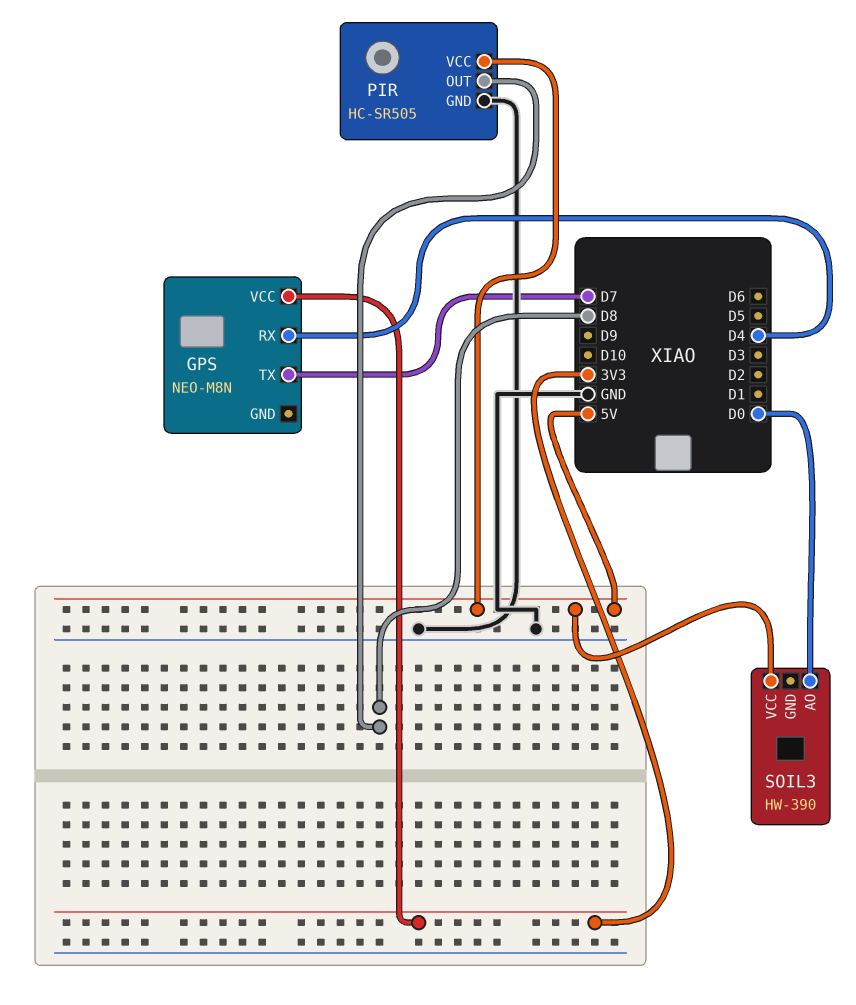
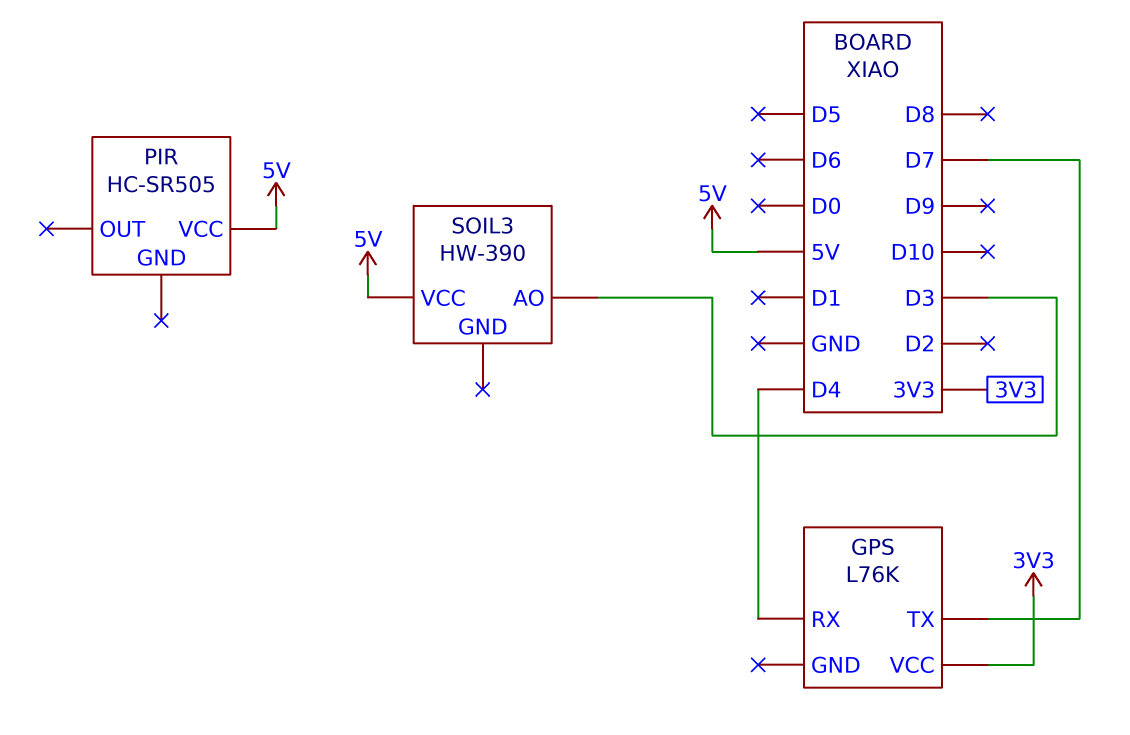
GPS: NEO-M8N -> L76K
PIR pin GND: GND -> none
PIR pin OUT: D8 -> none
SOIL3 pin AO: D0 -> D3

